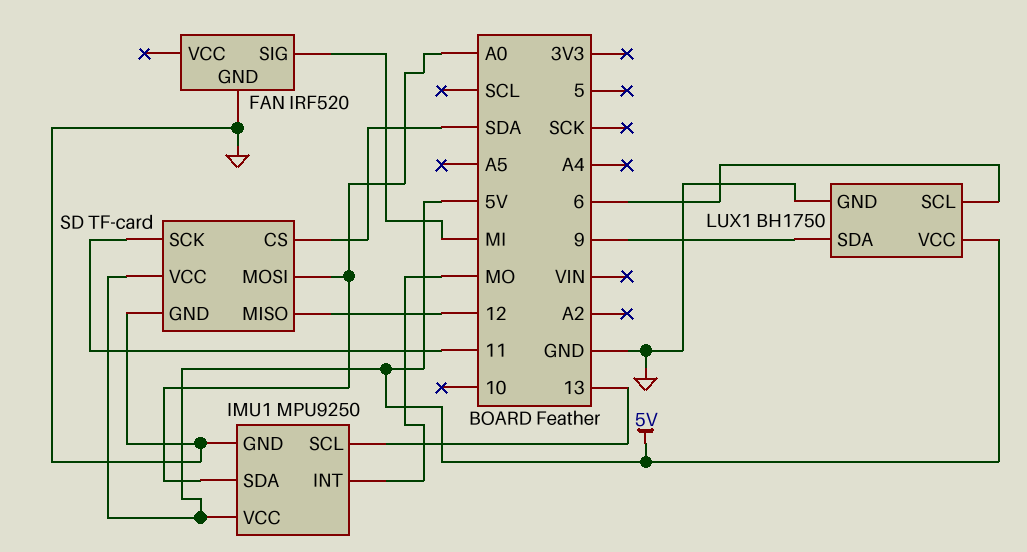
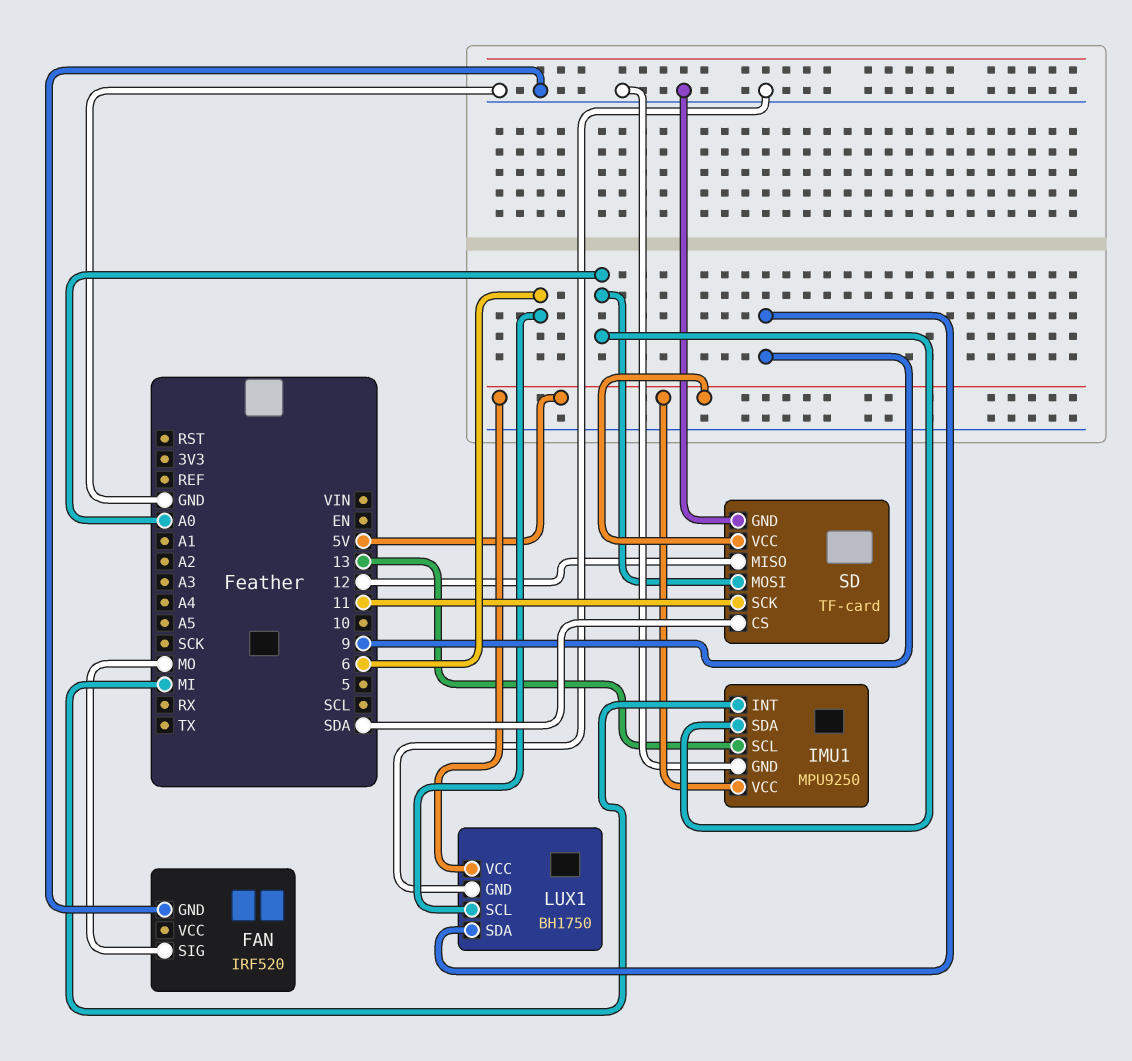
FAN pin SIG: MI -> MO
IMU1 pin INT: MO -> MI

